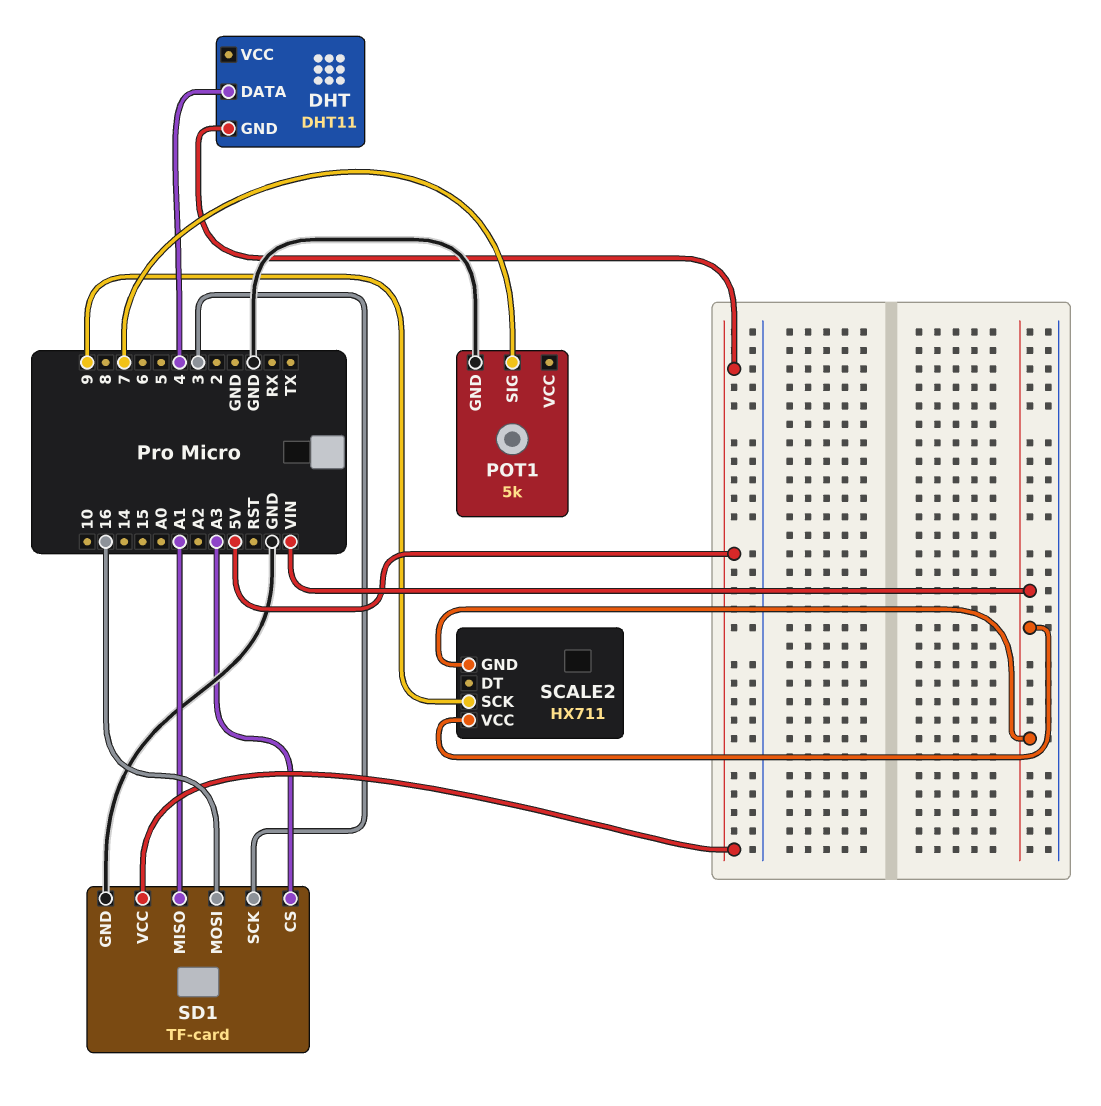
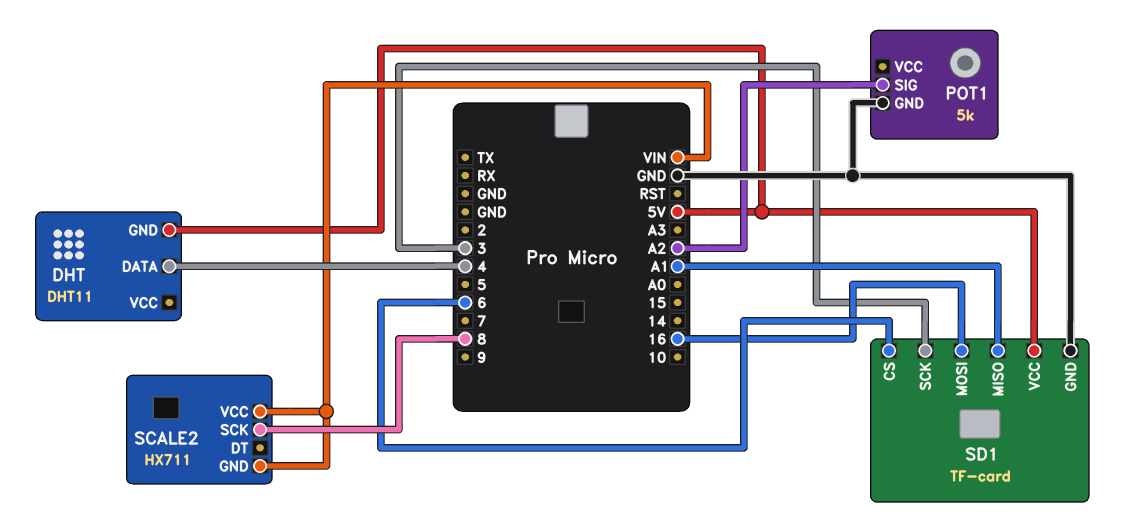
POT1 pin SIG: 7 -> A2
SCALE2 pin SCK: 9 -> 8
SD1 pin CS: A3 -> 6

